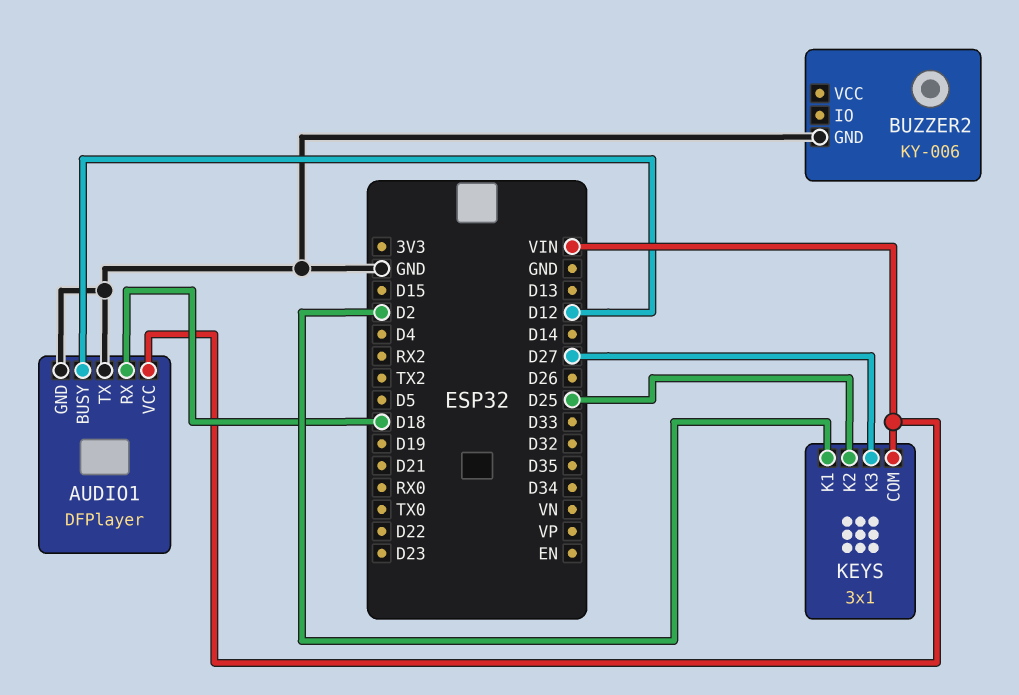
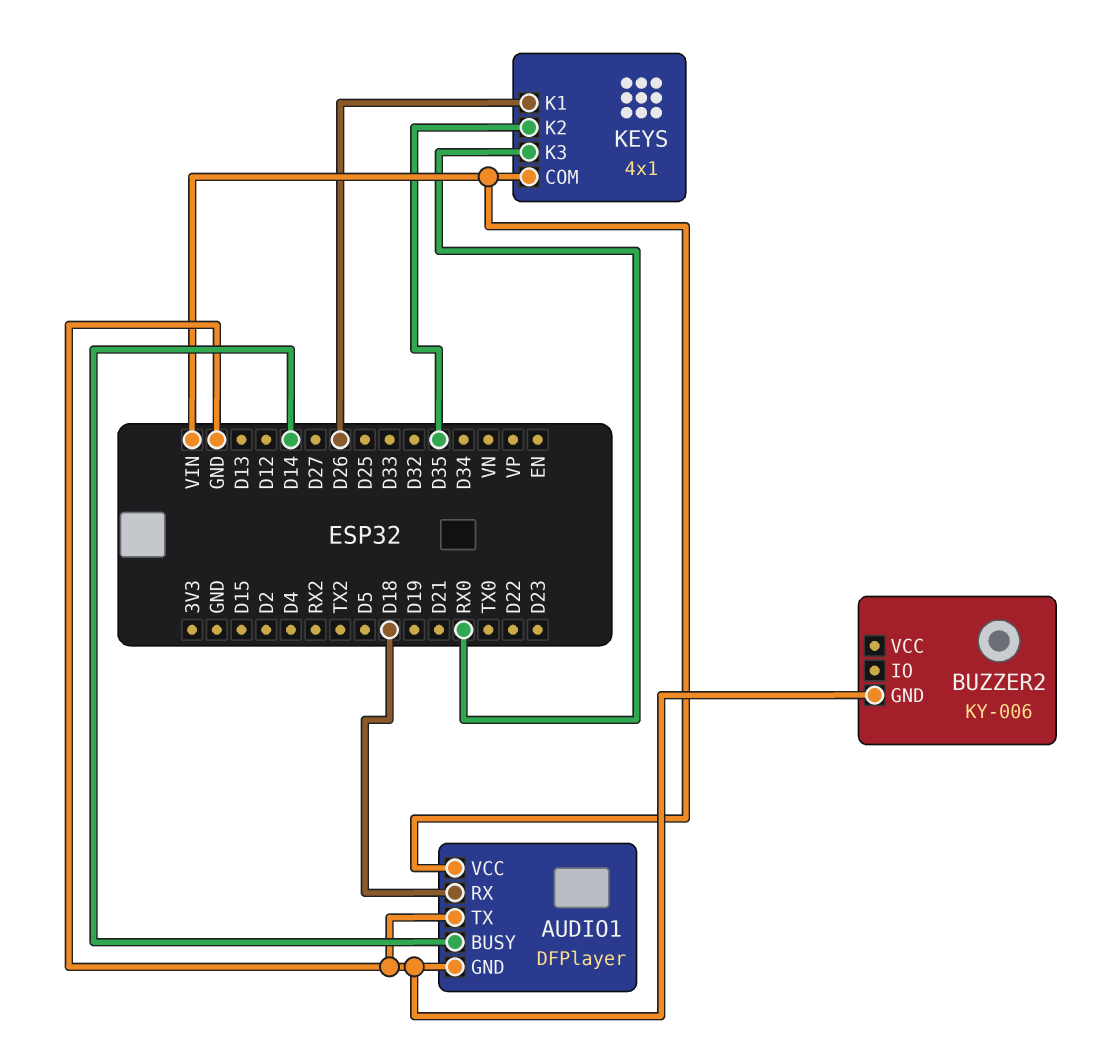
AUDIO1 pin BUSY: D12 -> D14
KEYS: 3x1 -> 4x1
KEYS pin K1: D2 -> D26
KEYS pin K2: D25 -> D35
KEYS pin K3: D27 -> RX0

